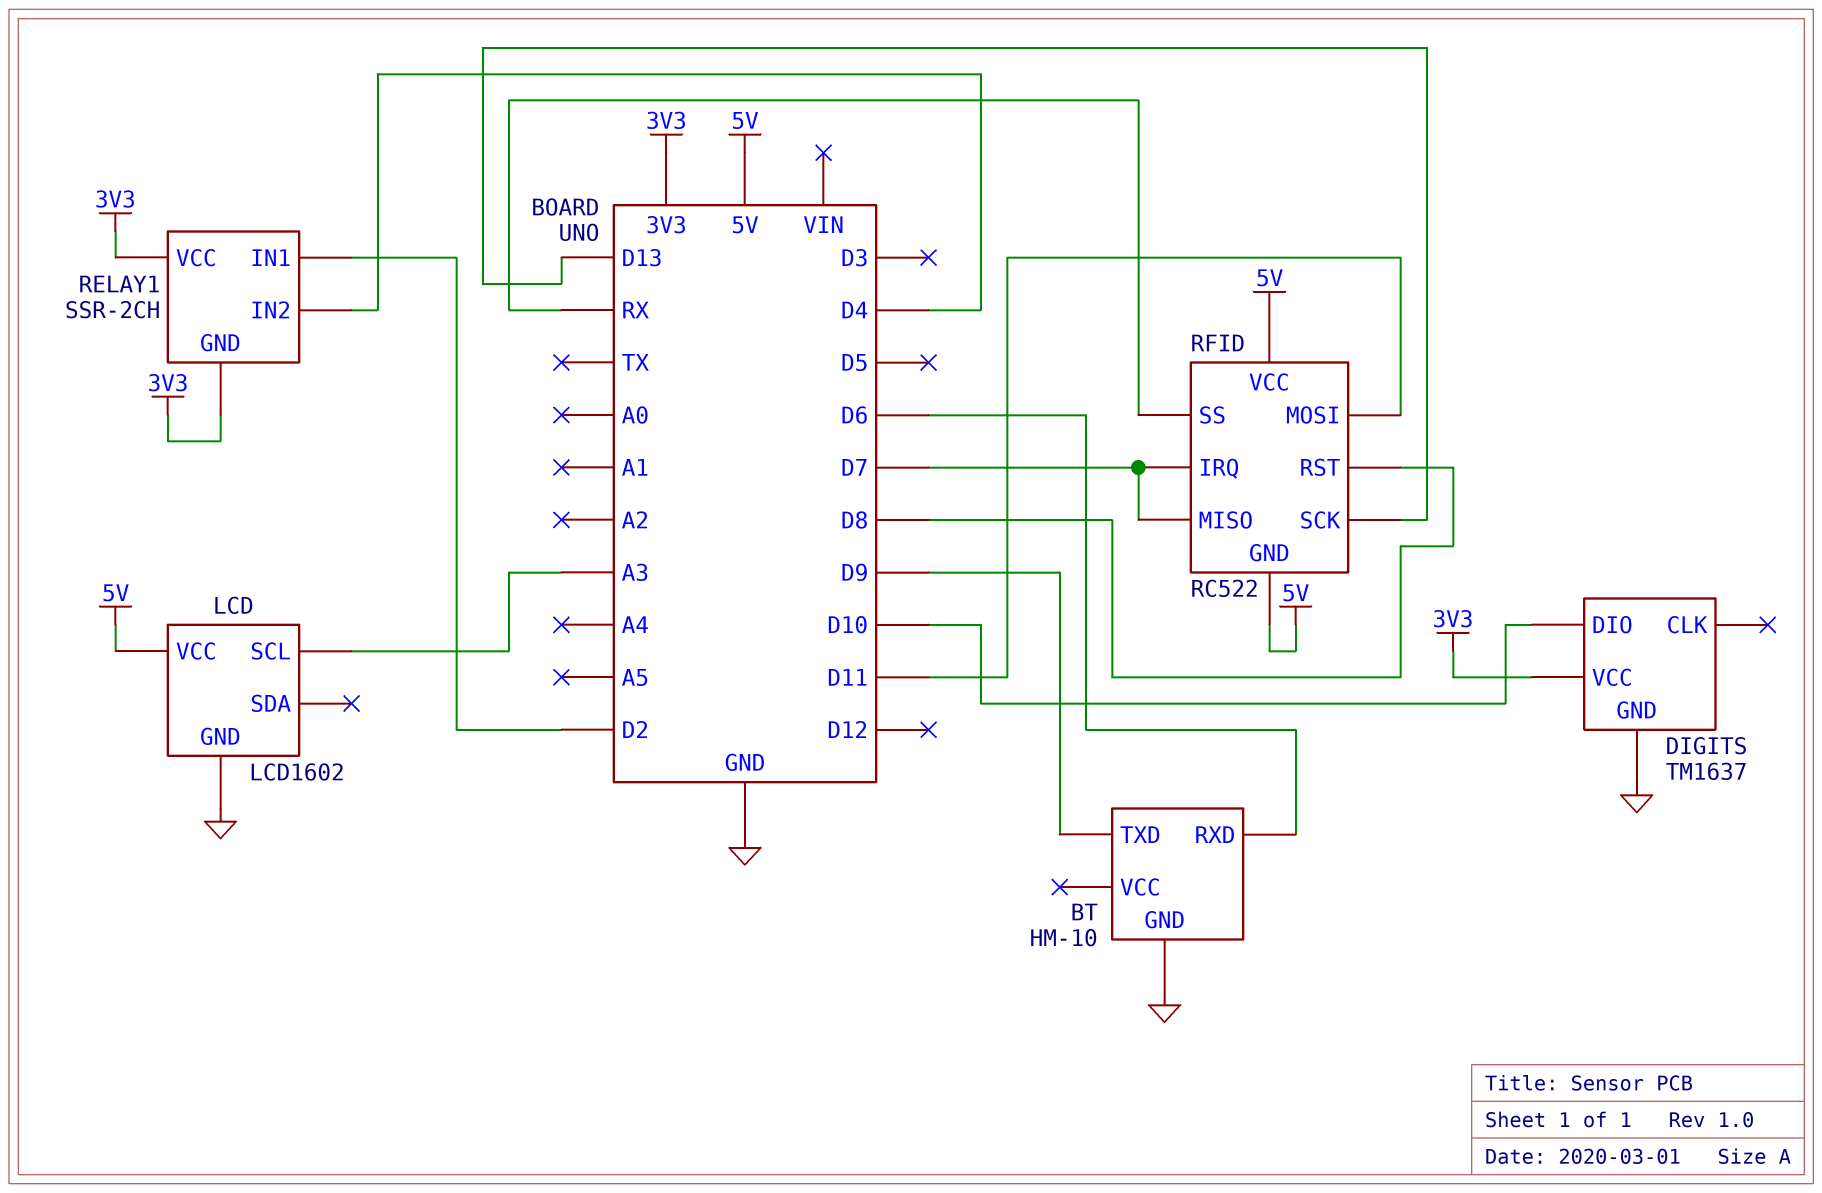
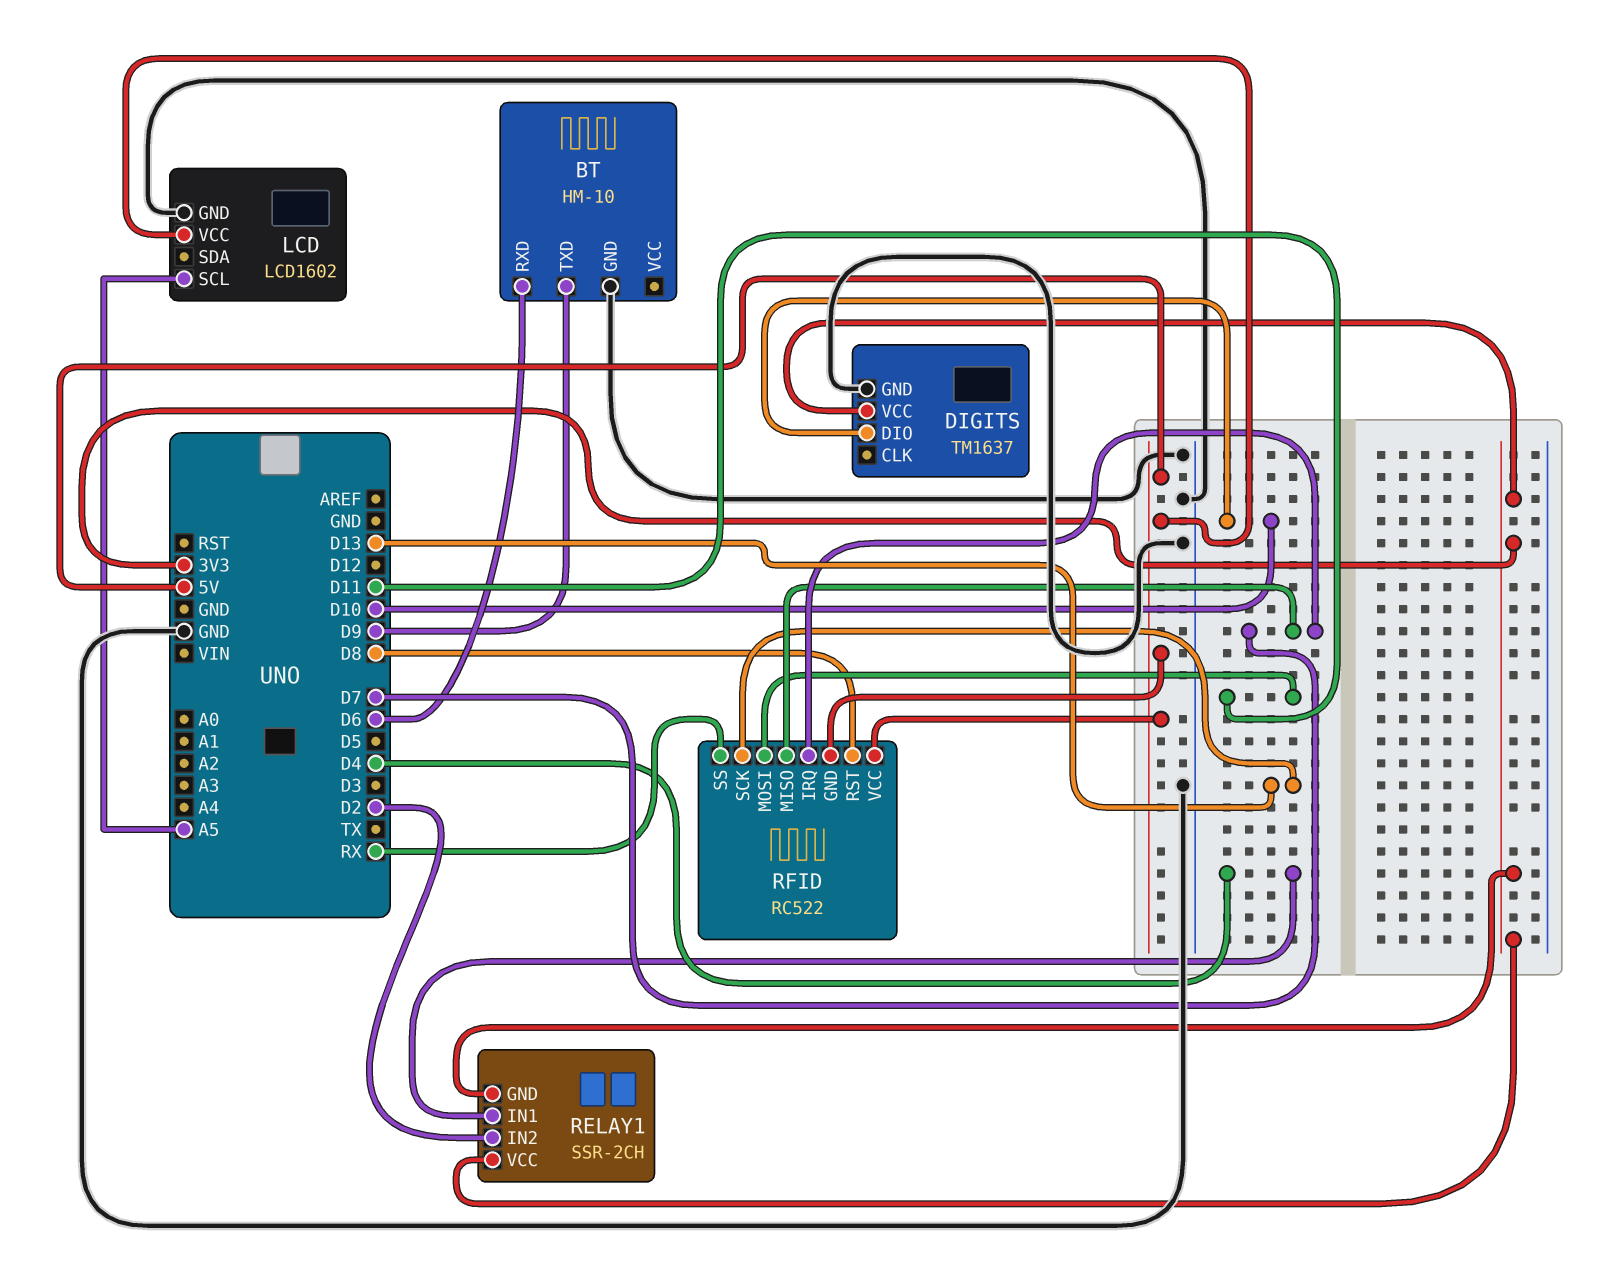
LCD pin SCL: A3 -> A5
RELAY1 pin IN1: D2 -> D4
RELAY1 pin IN2: D4 -> D2

